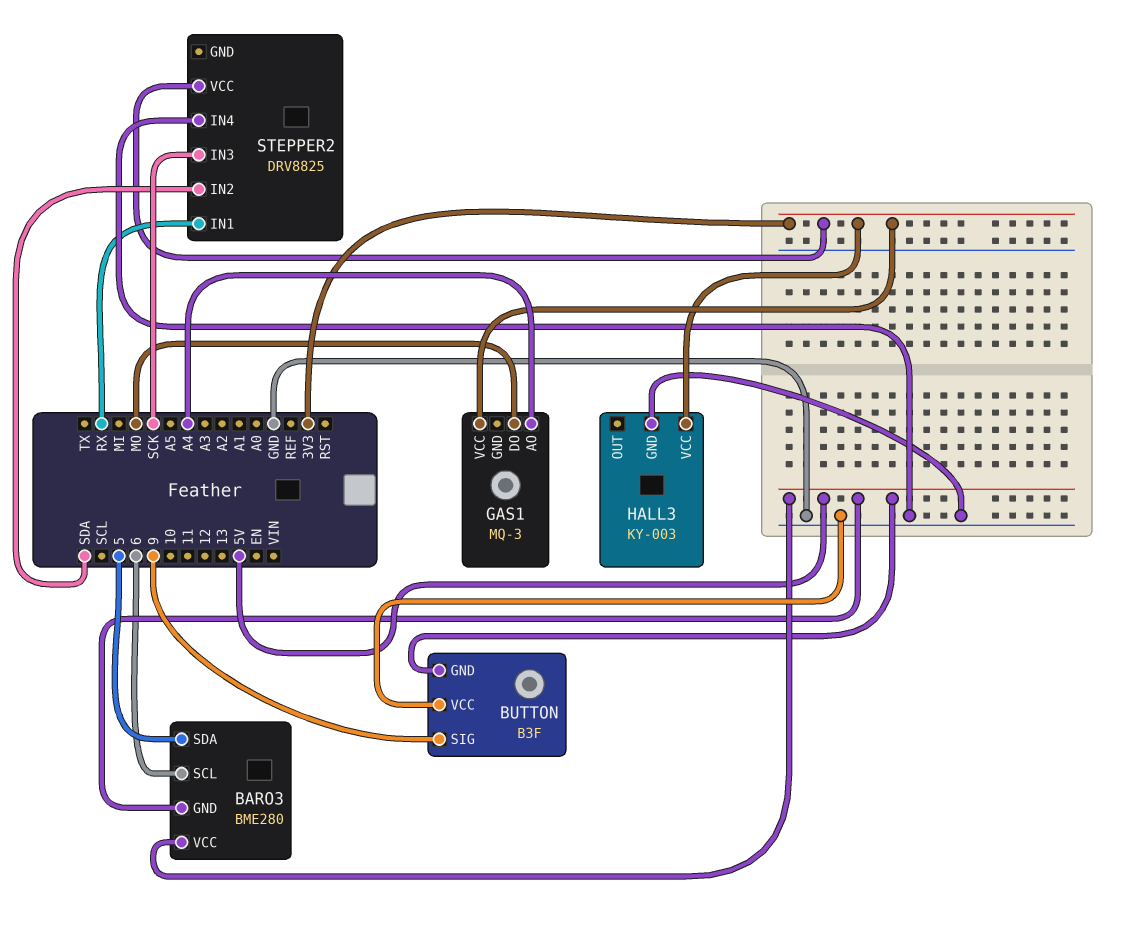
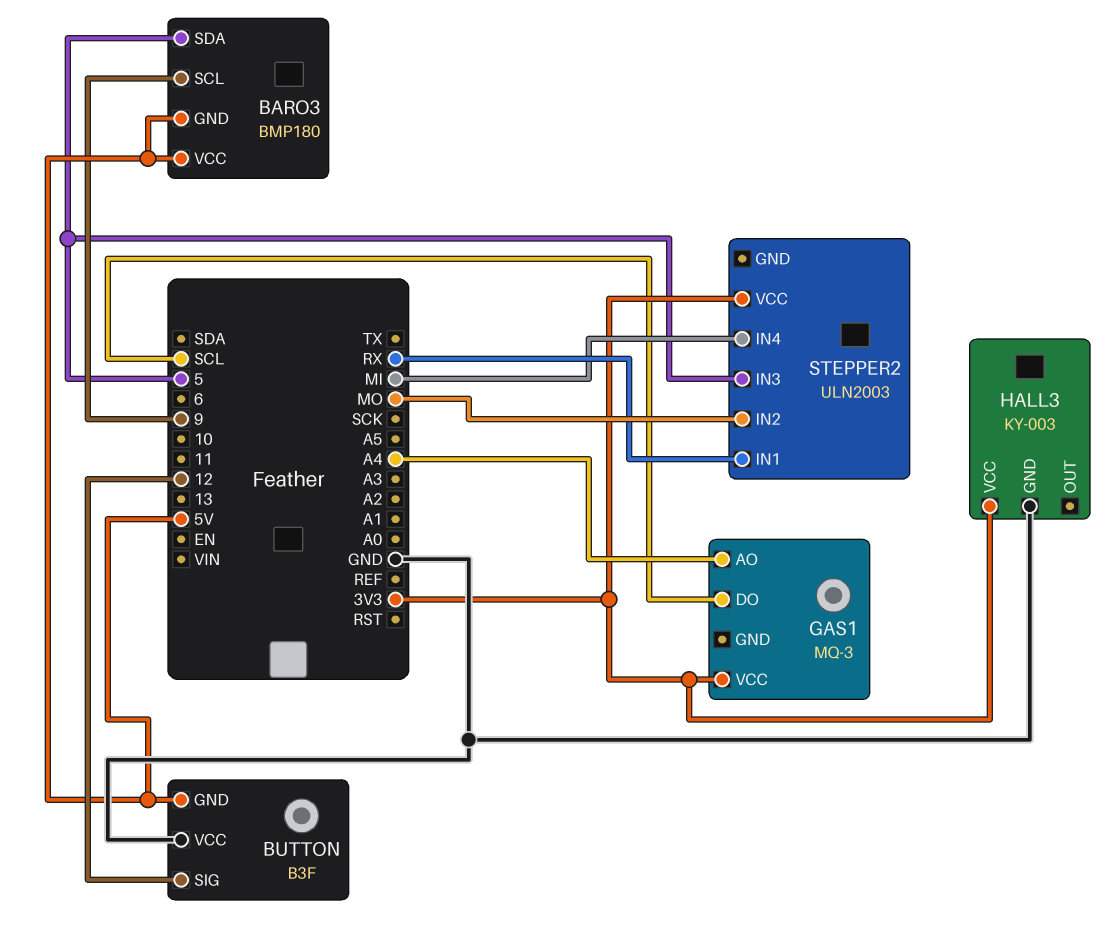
BARO3: BME280 -> BMP180
BARO3 pin SCL: 6 -> 9
BUTTON pin SIG: 9 -> 12
GAS1 pin DO: MO -> SCL
STEPPER2: DRV8825 -> ULN2003
STEPPER2 pin IN2: SDA -> MO
STEPPER2 pin IN3: SCK -> 5
STEPPER2 pin IN4: GND -> MI

